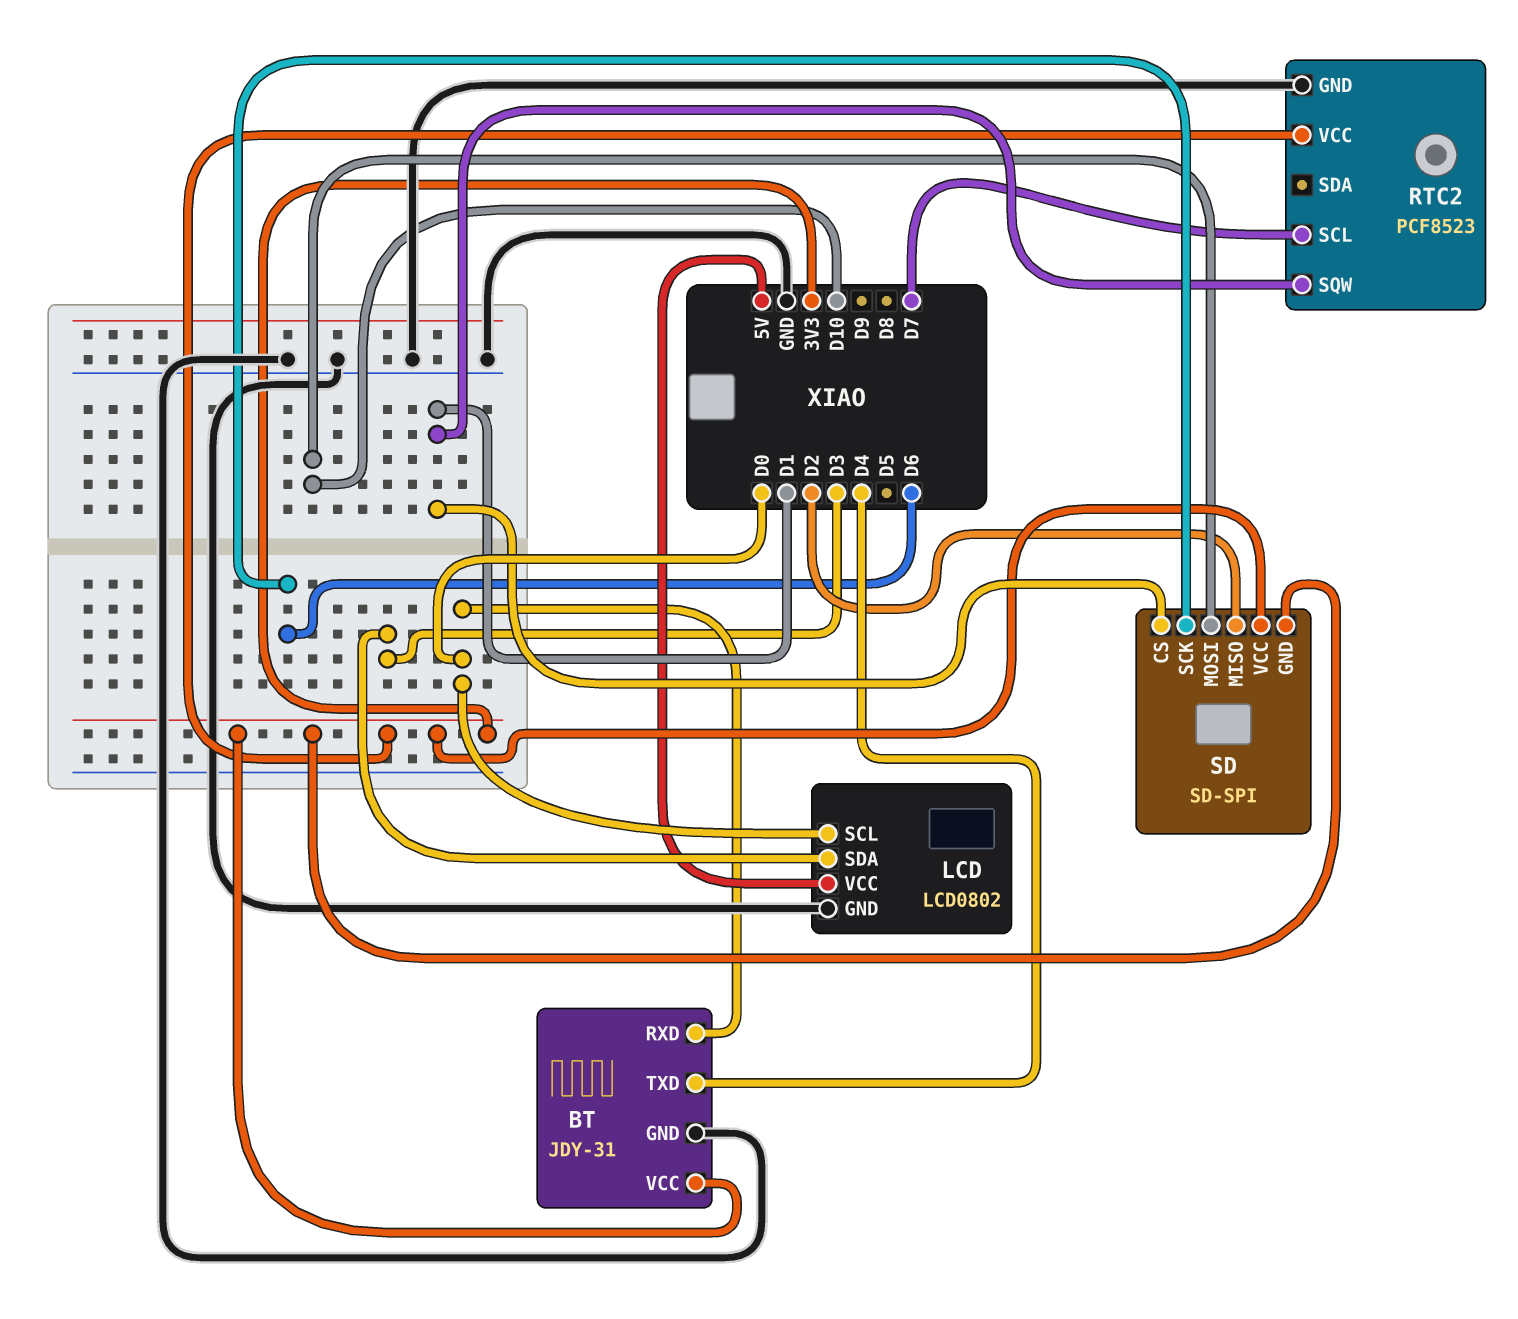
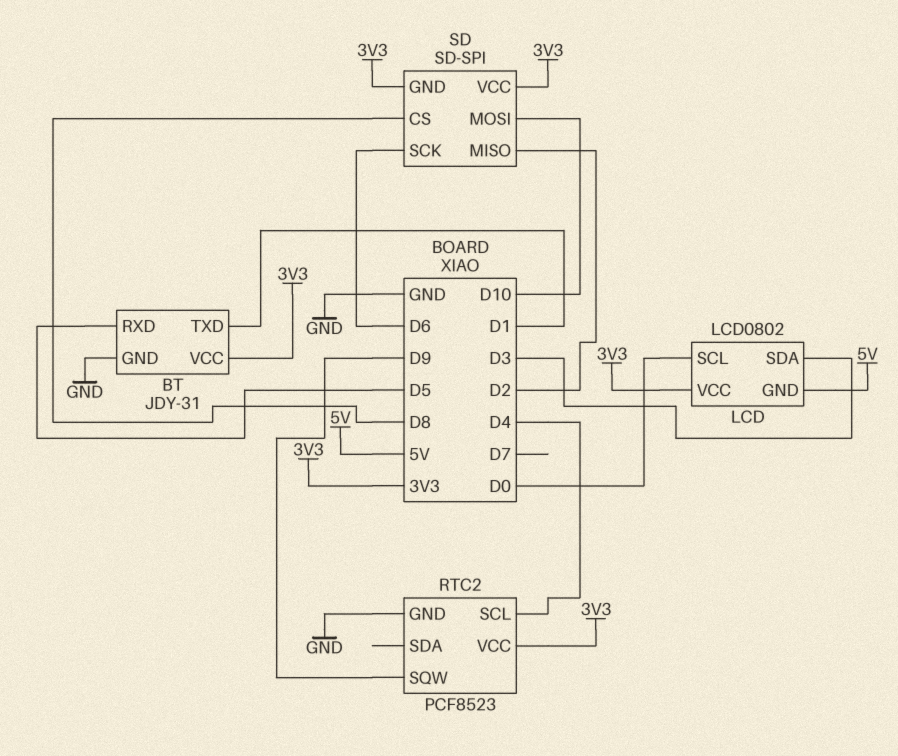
BT pin RXD: D0 -> D5
BT pin TXD: D4 -> D1
LCD pin GND: GND -> 5V
LCD pin VCC: 5V -> 3V3
RTC2 pin SCL: D7 -> D4
RTC2 pin SQW: D1 -> D9
SD pin CS: D1 -> D8

